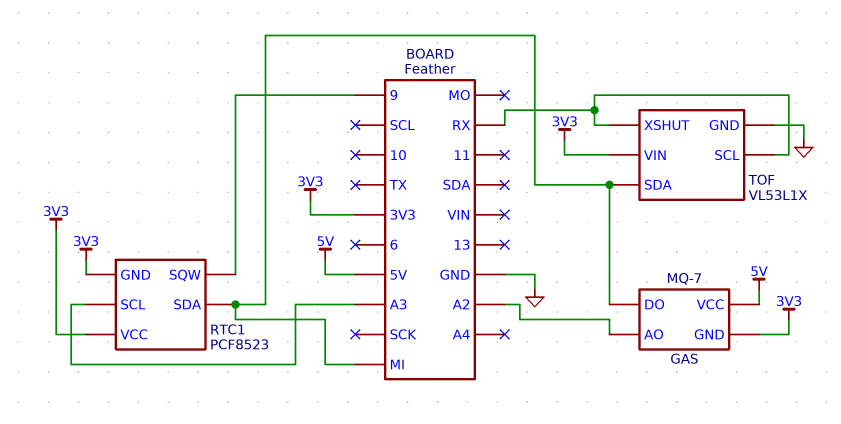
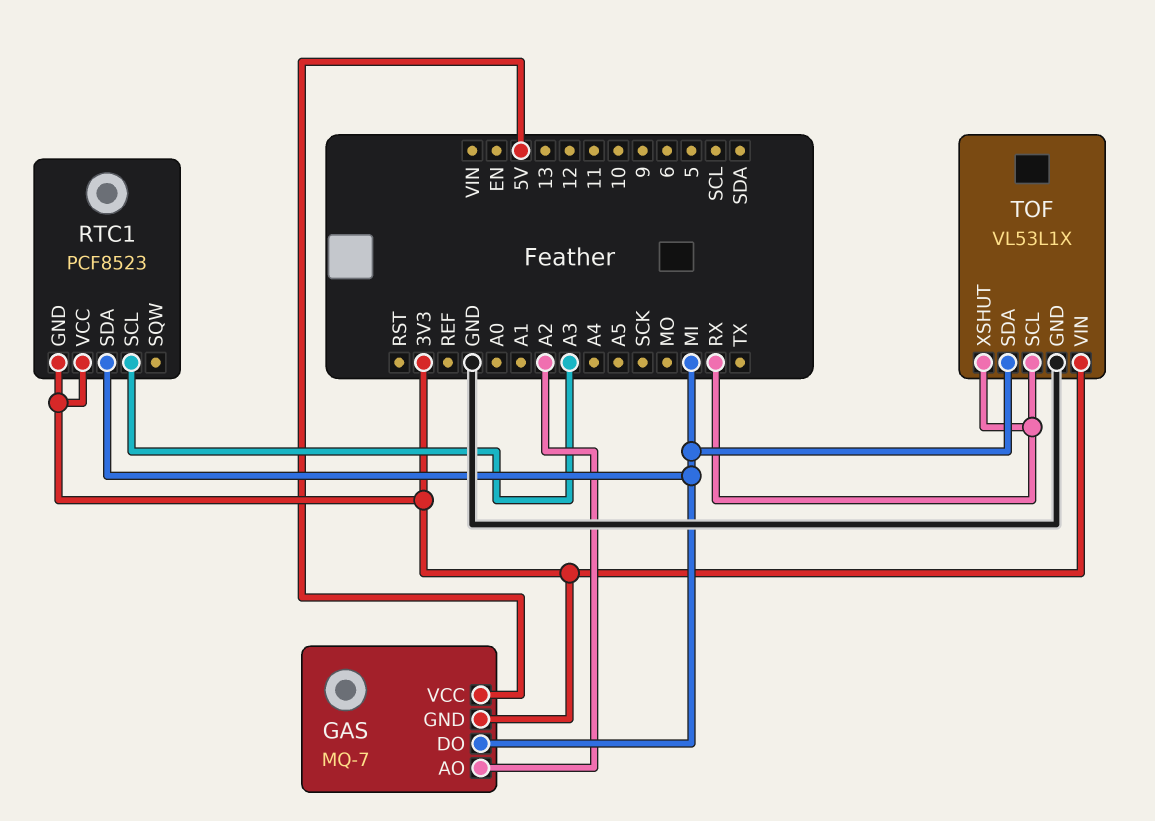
RTC1 pin SQW: 9 -> none

